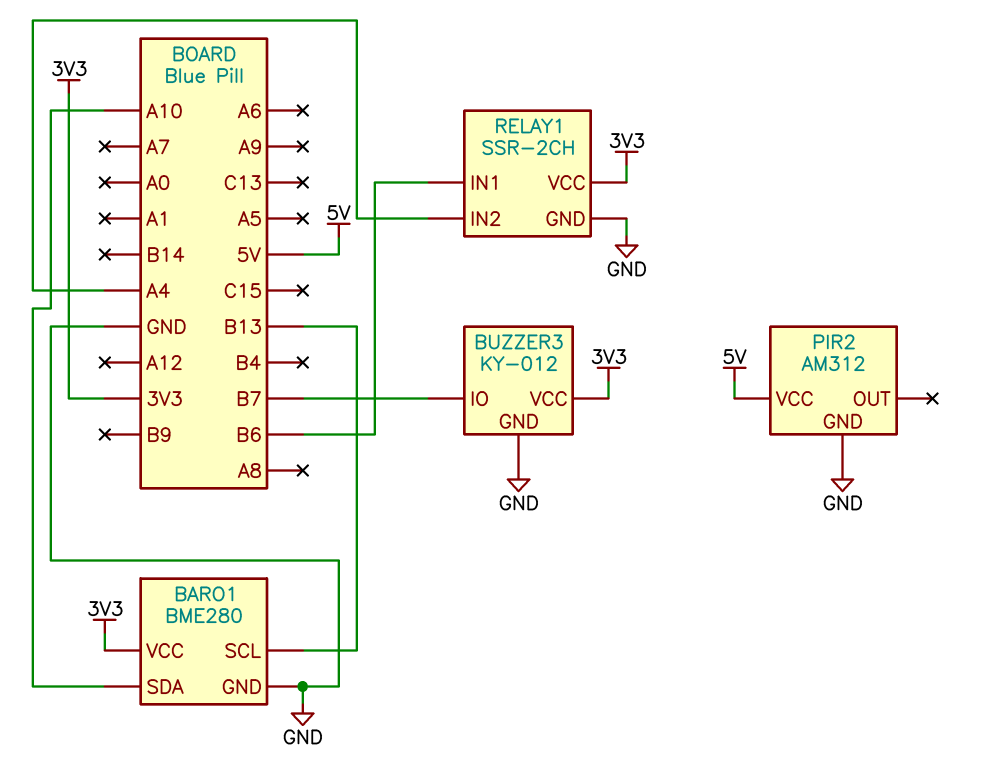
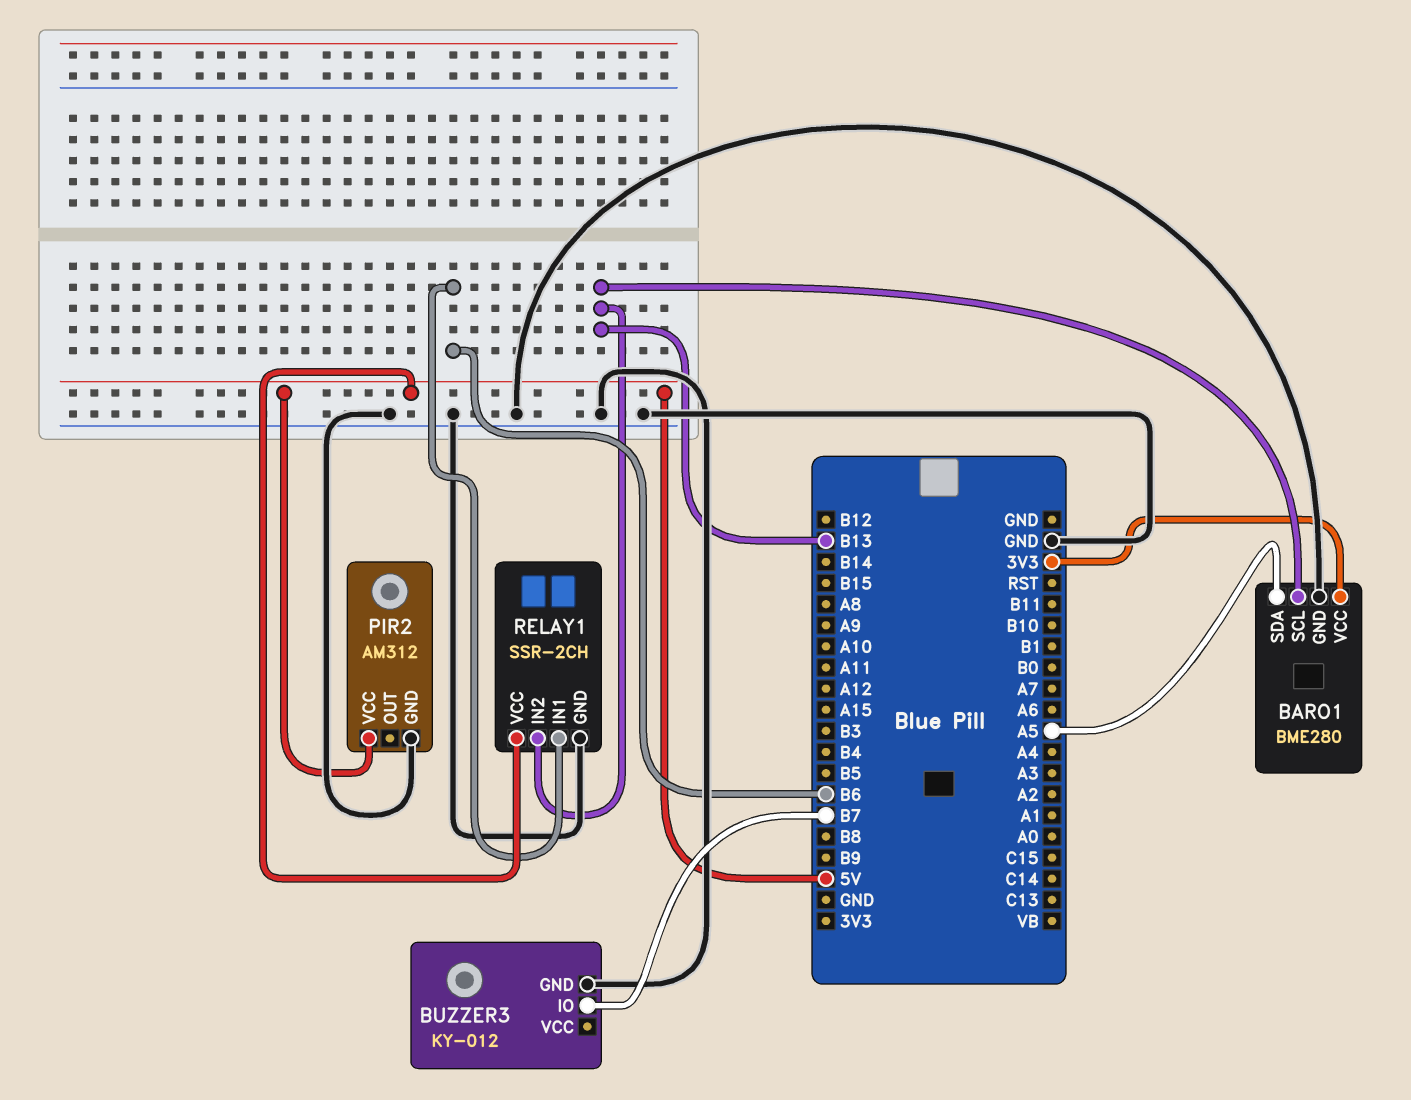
BARO1 pin SDA: A10 -> A5
BUZZER3 pin VCC: 3V3 -> none
RELAY1 pin IN2: A4 -> B13
RELAY1 pin VCC: 3V3 -> 5V

